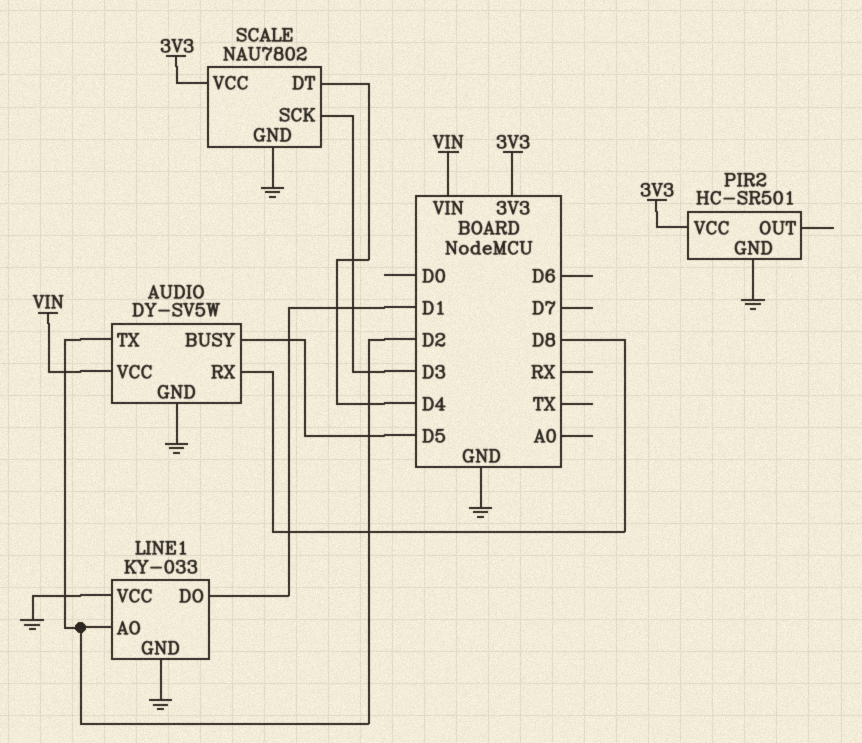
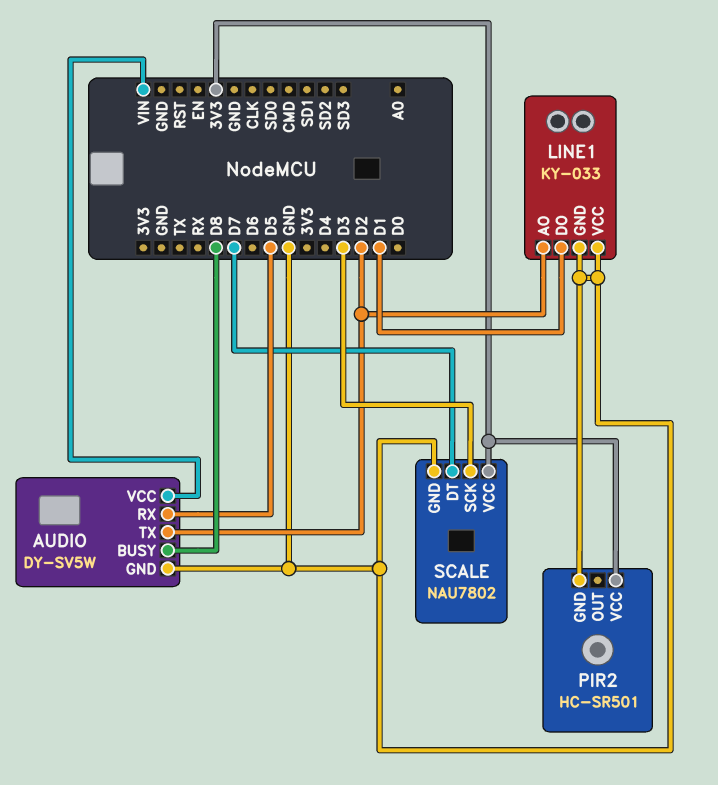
AUDIO pin BUSY: D5 -> D8
AUDIO pin RX: D8 -> D5
SCALE pin DT: D4 -> D7

